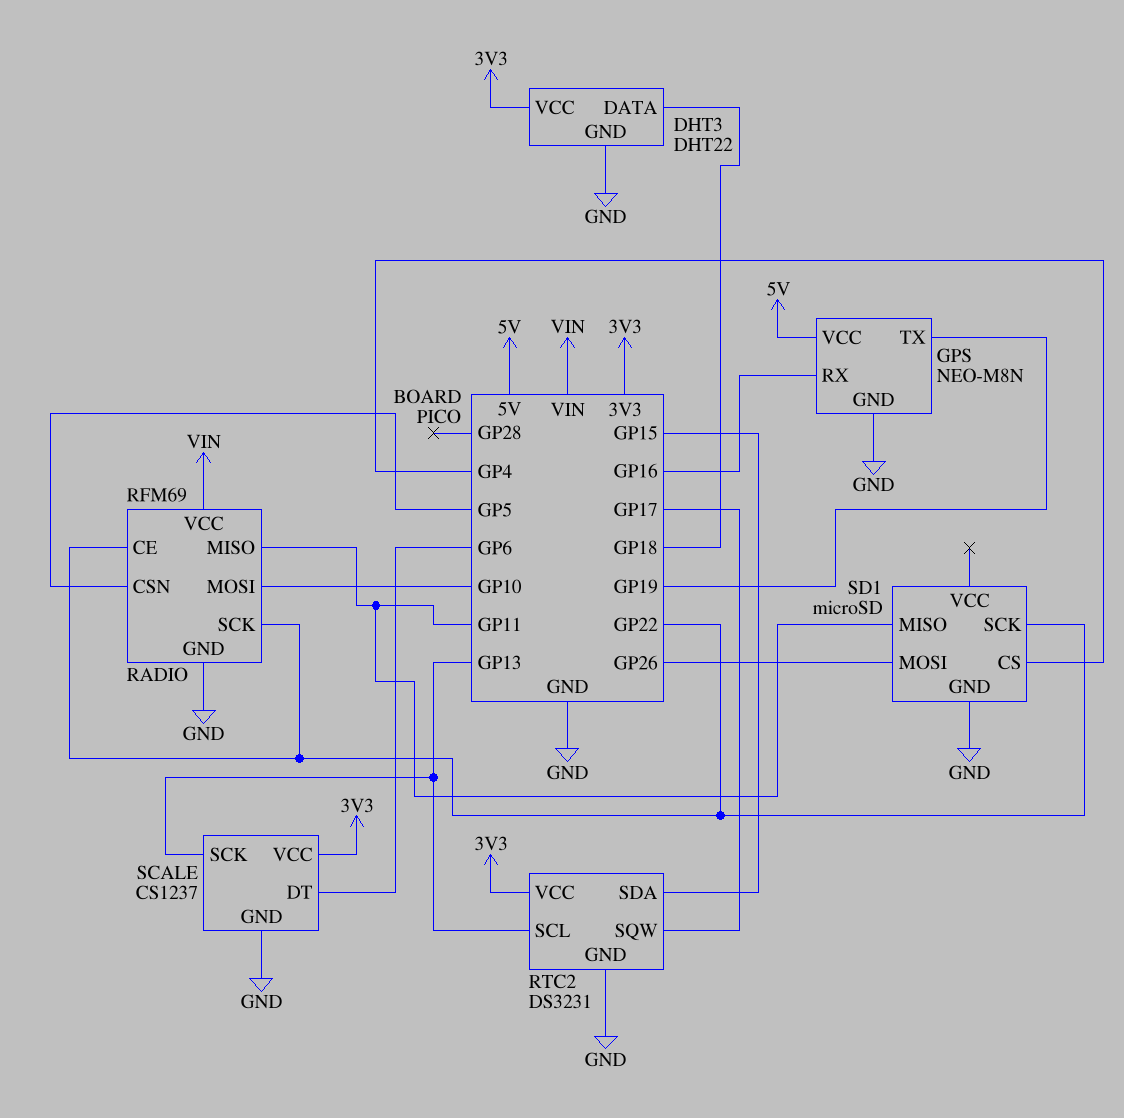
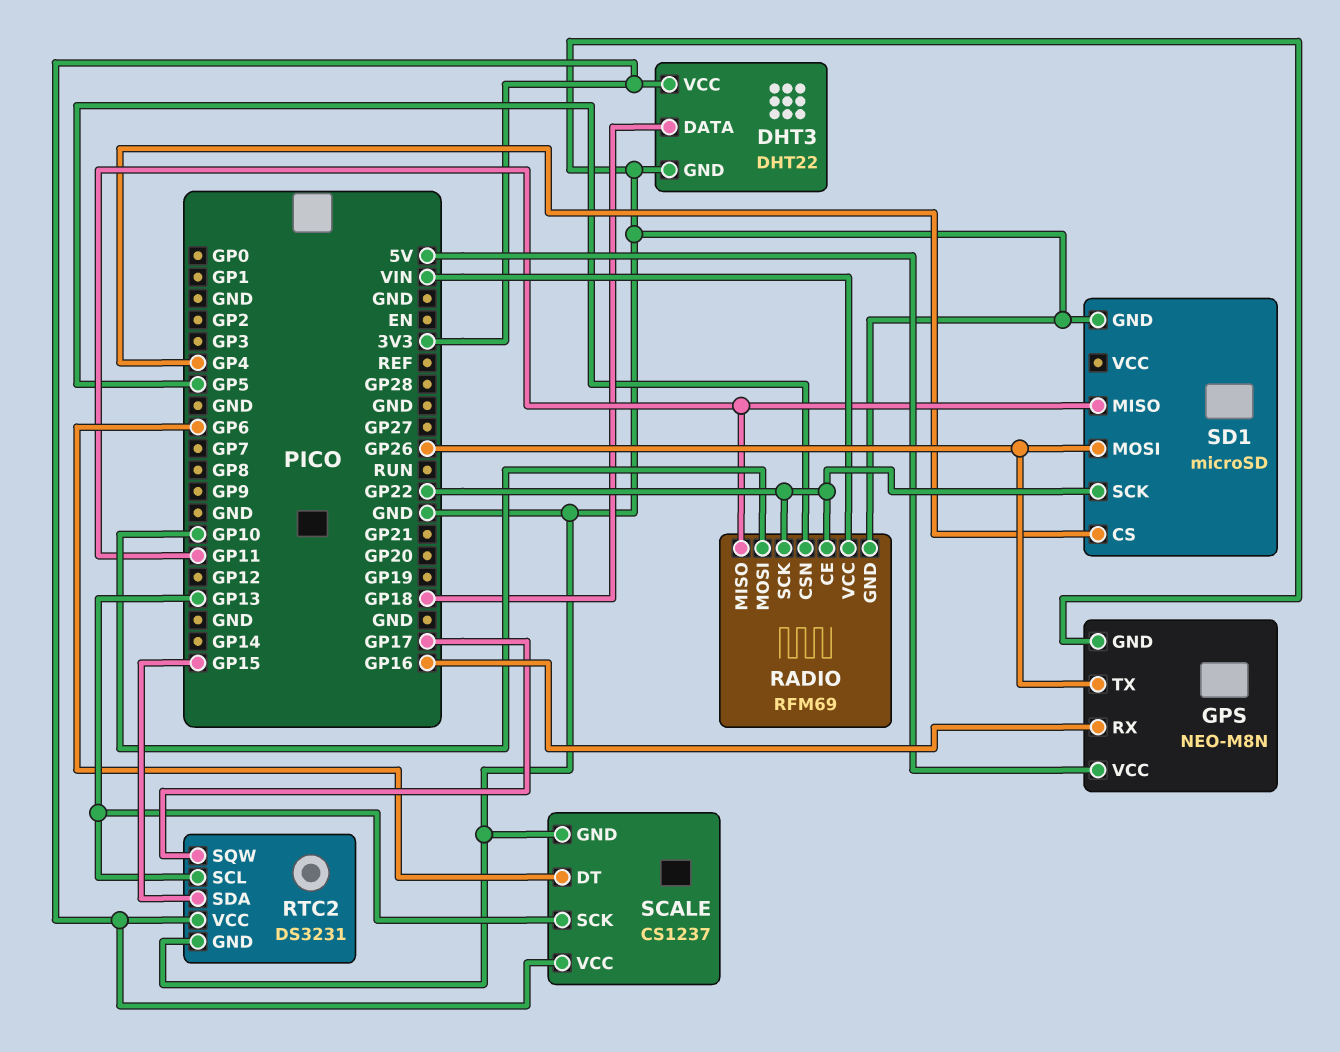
GPS pin TX: GP19 -> GP26

